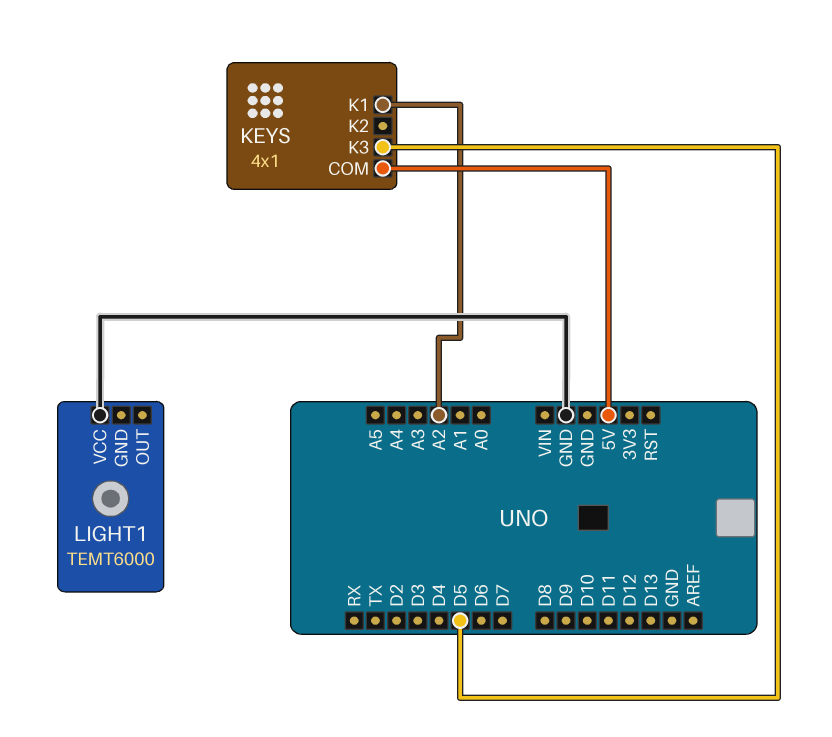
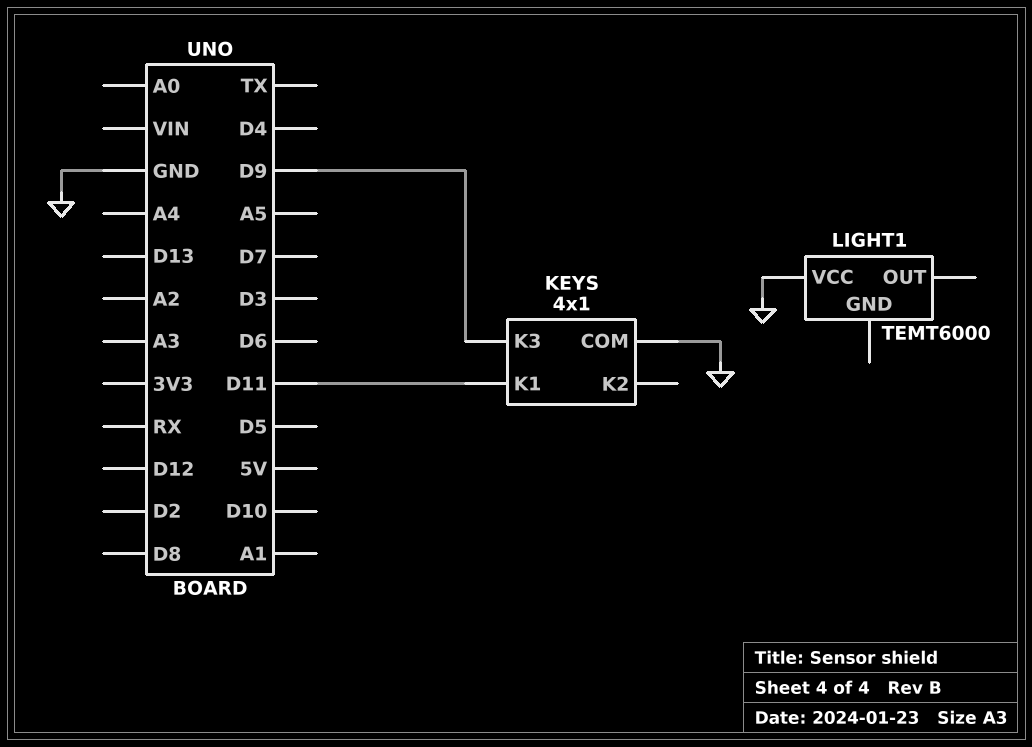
KEYS pin COM: 5V -> GND
KEYS pin K1: A2 -> D11
KEYS pin K3: D5 -> D9

